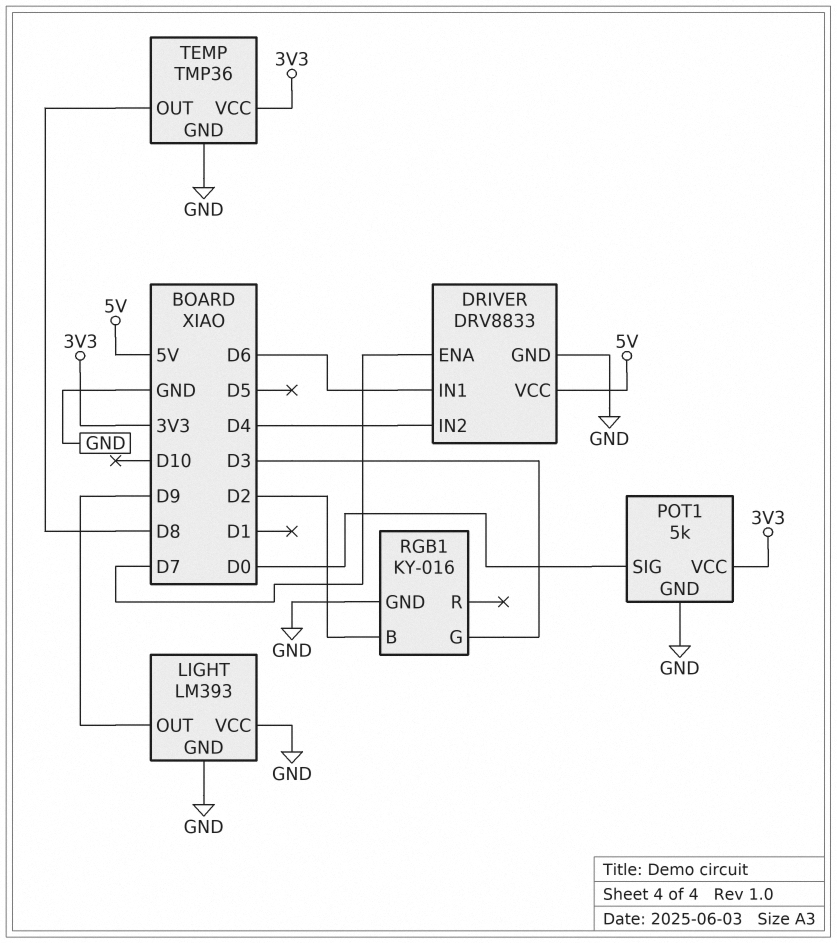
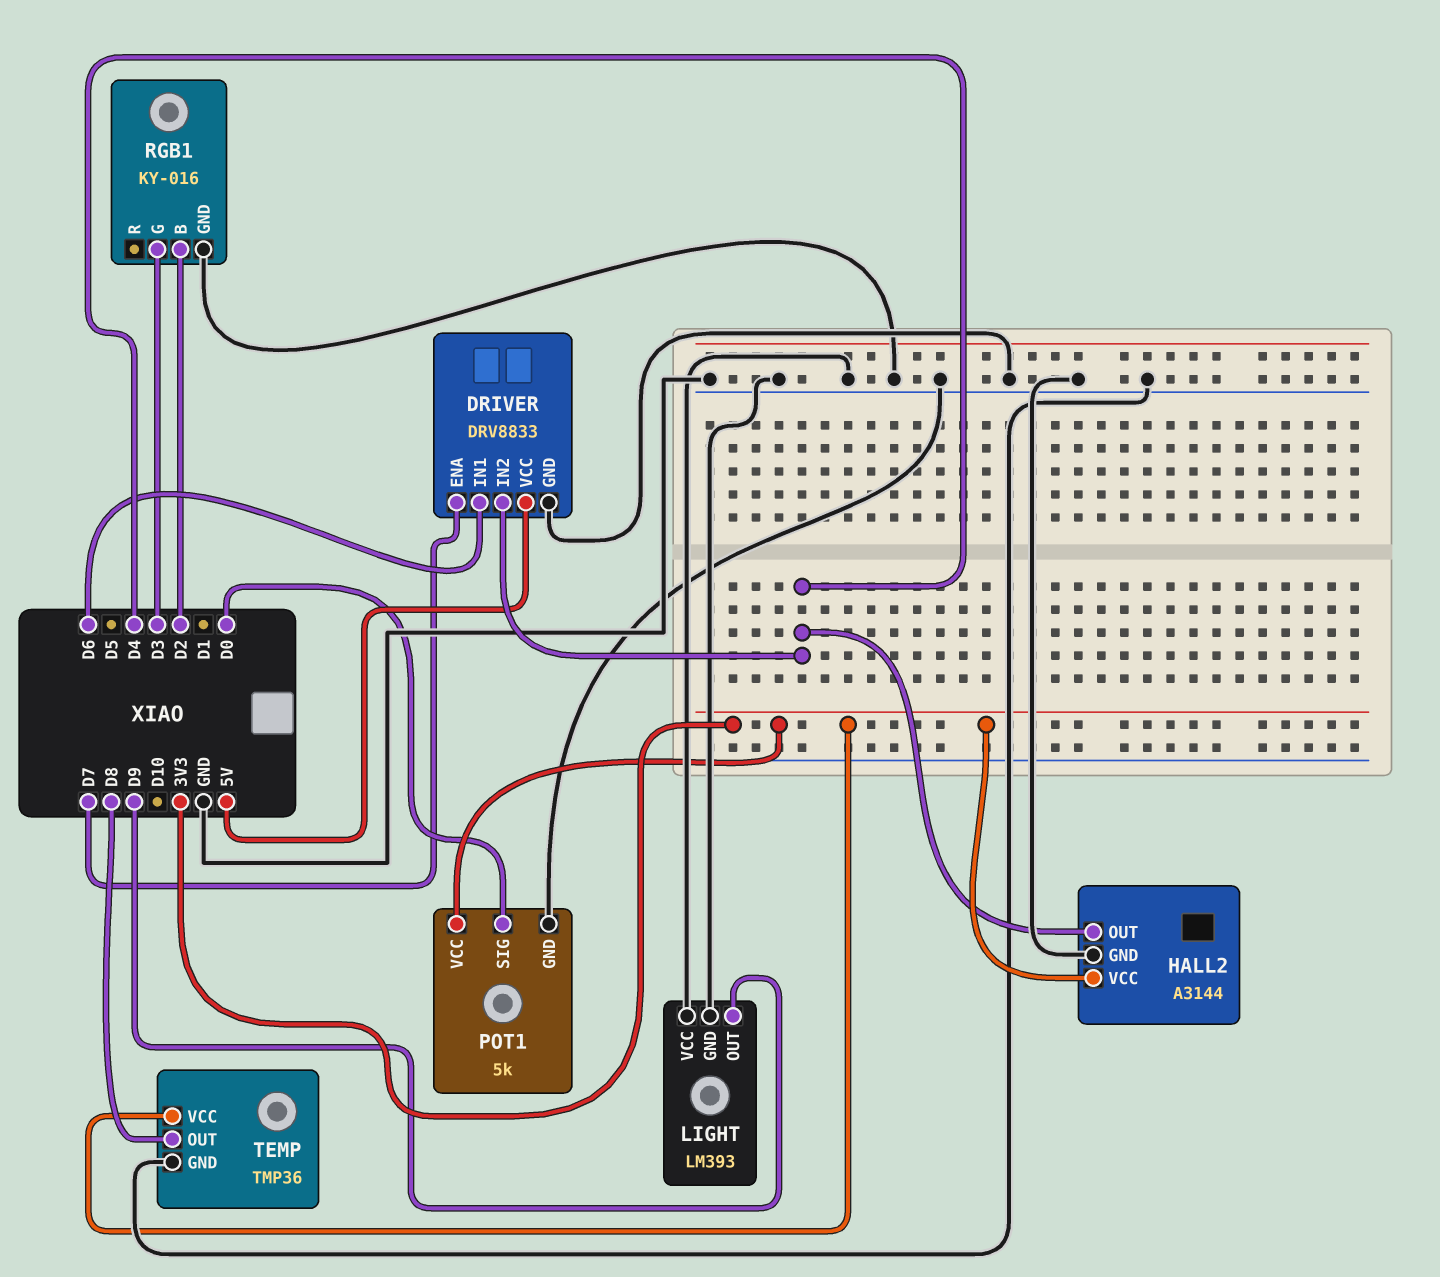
HALL2: none -> A3144
HALL2 pin GND: none -> GND
HALL2 pin OUT: none -> D4
HALL2 pin VCC: none -> 3V3

